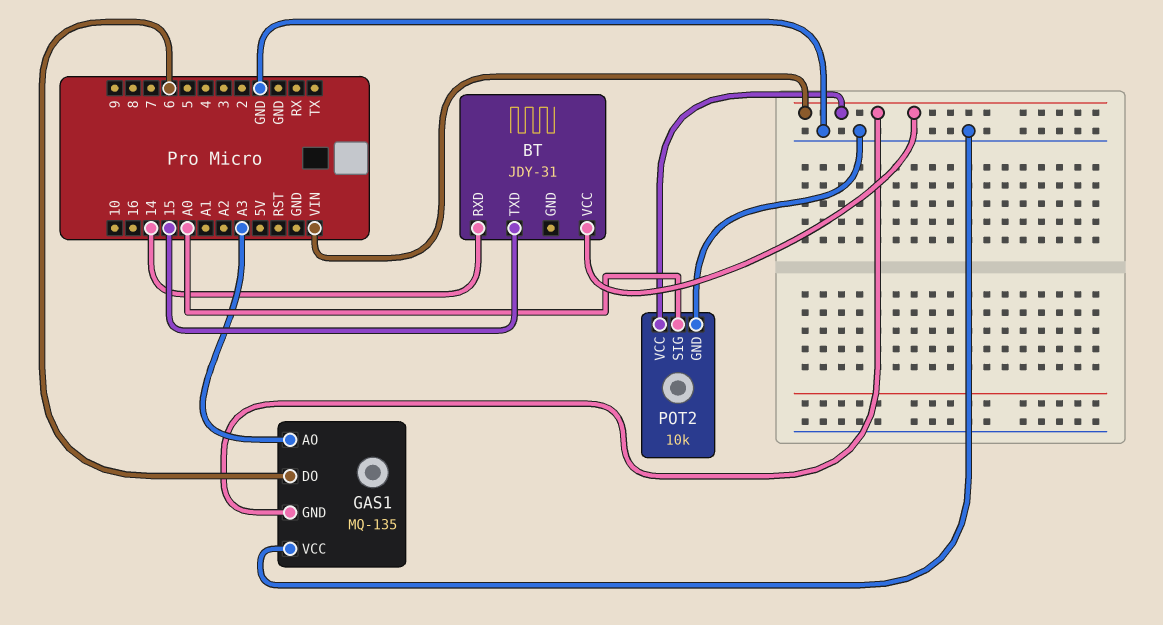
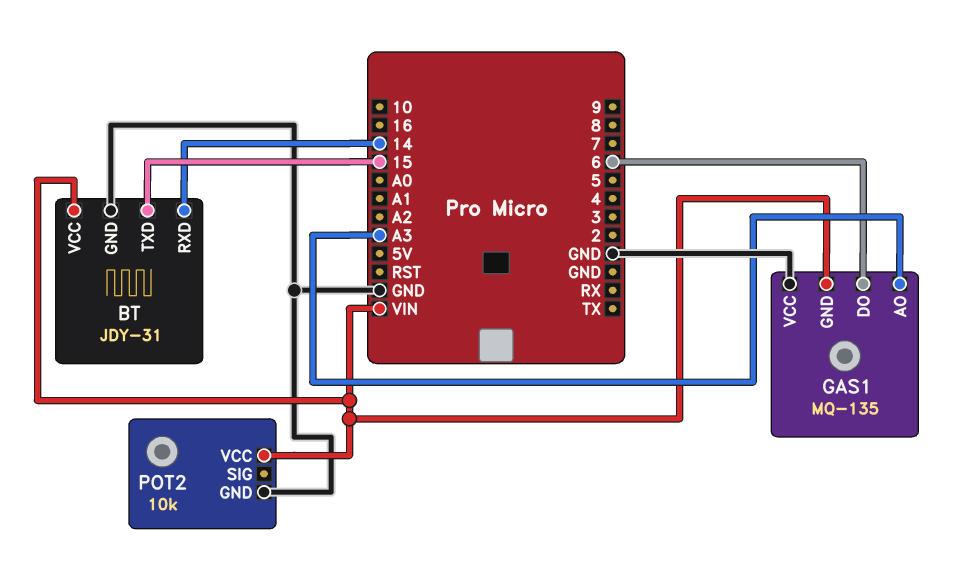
BT pin GND: none -> GND
POT2 pin SIG: A0 -> none

